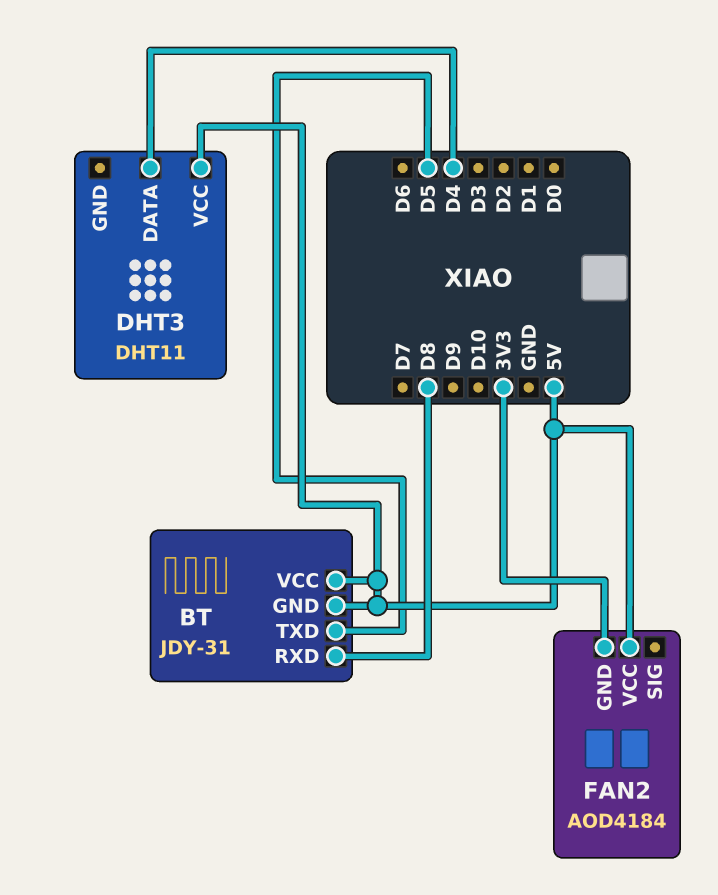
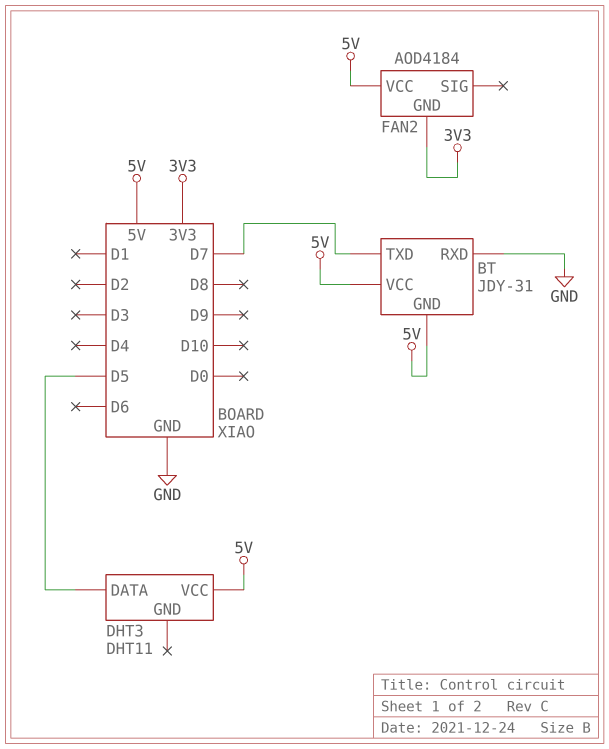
BT pin RXD: D8 -> GND
BT pin TXD: D5 -> D7
DHT3 pin DATA: D4 -> D5

